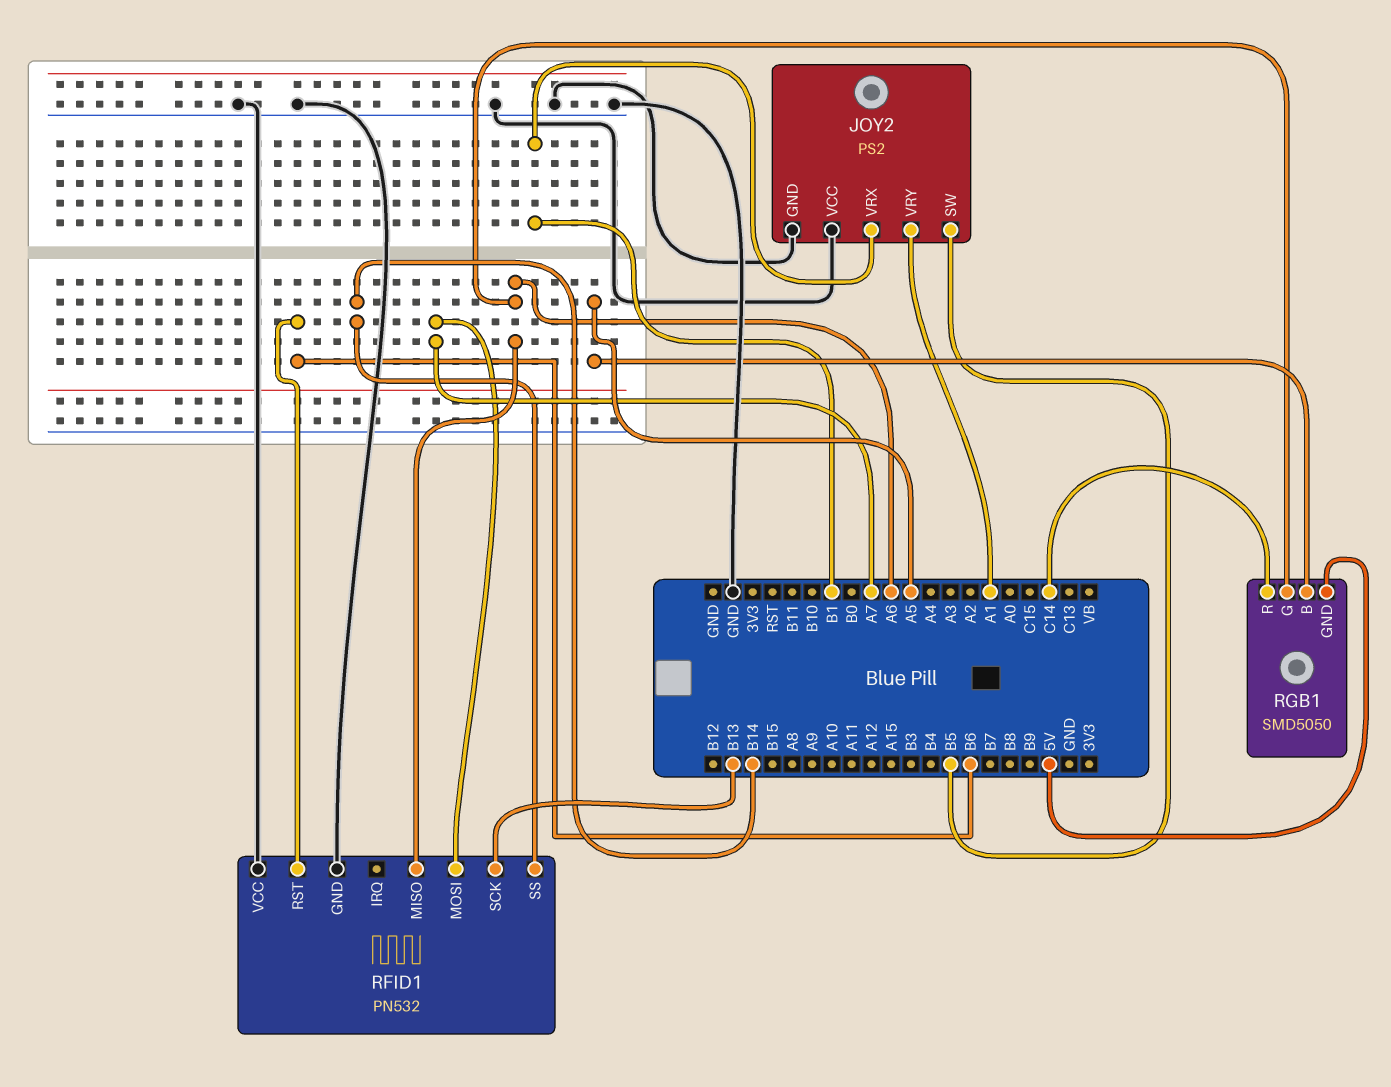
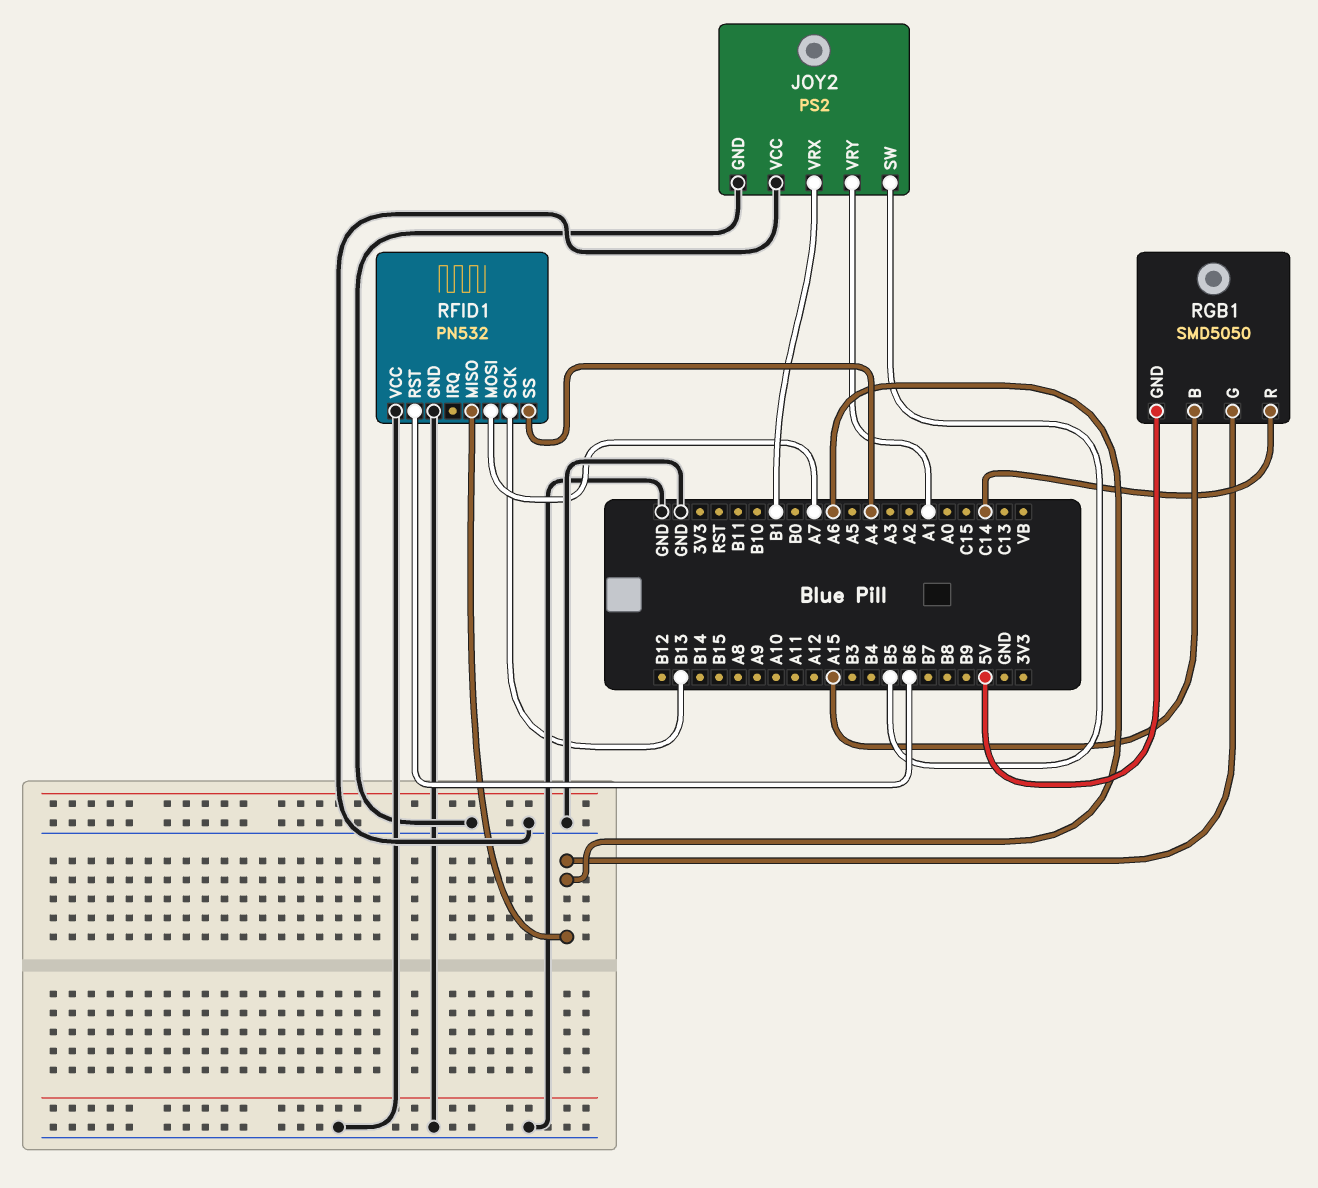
RFID1 pin SS: B14 -> A4
RGB1 pin B: A5 -> A15

